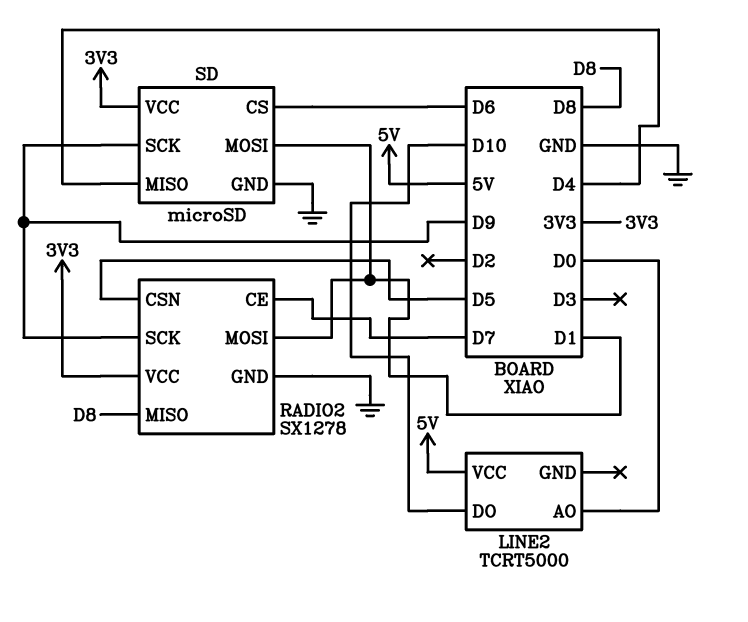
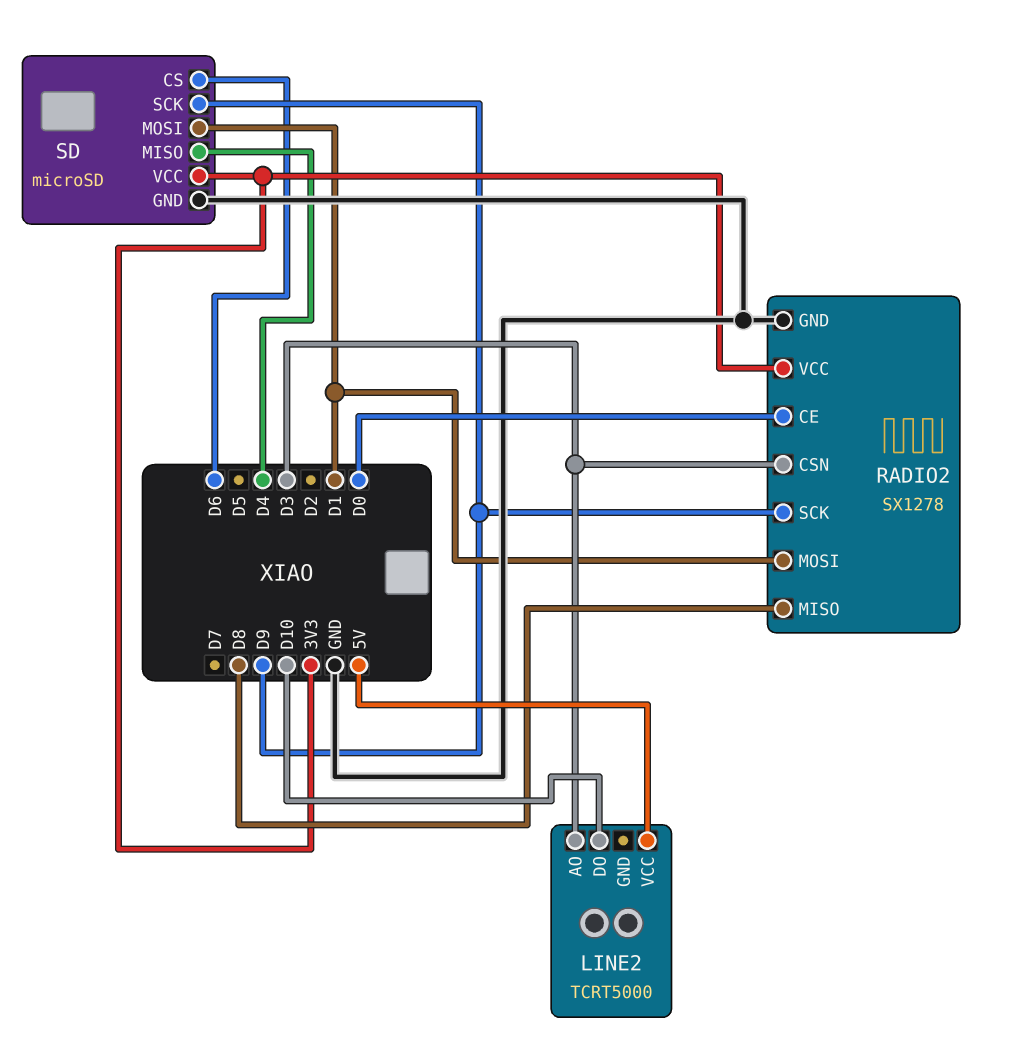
LINE2 pin AO: D0 -> D3
RADIO2 pin CE: D7 -> D0
RADIO2 pin CSN: D5 -> D3

